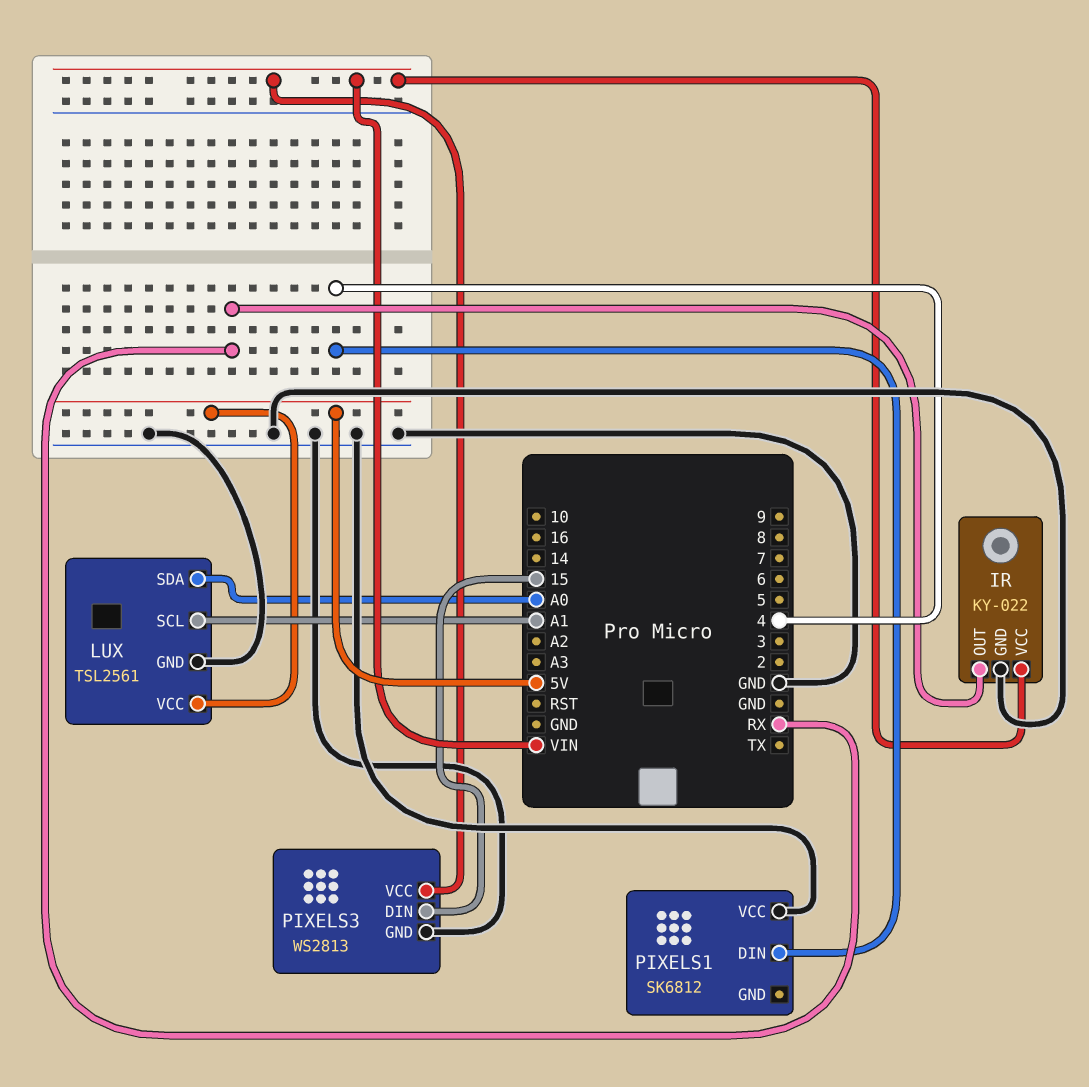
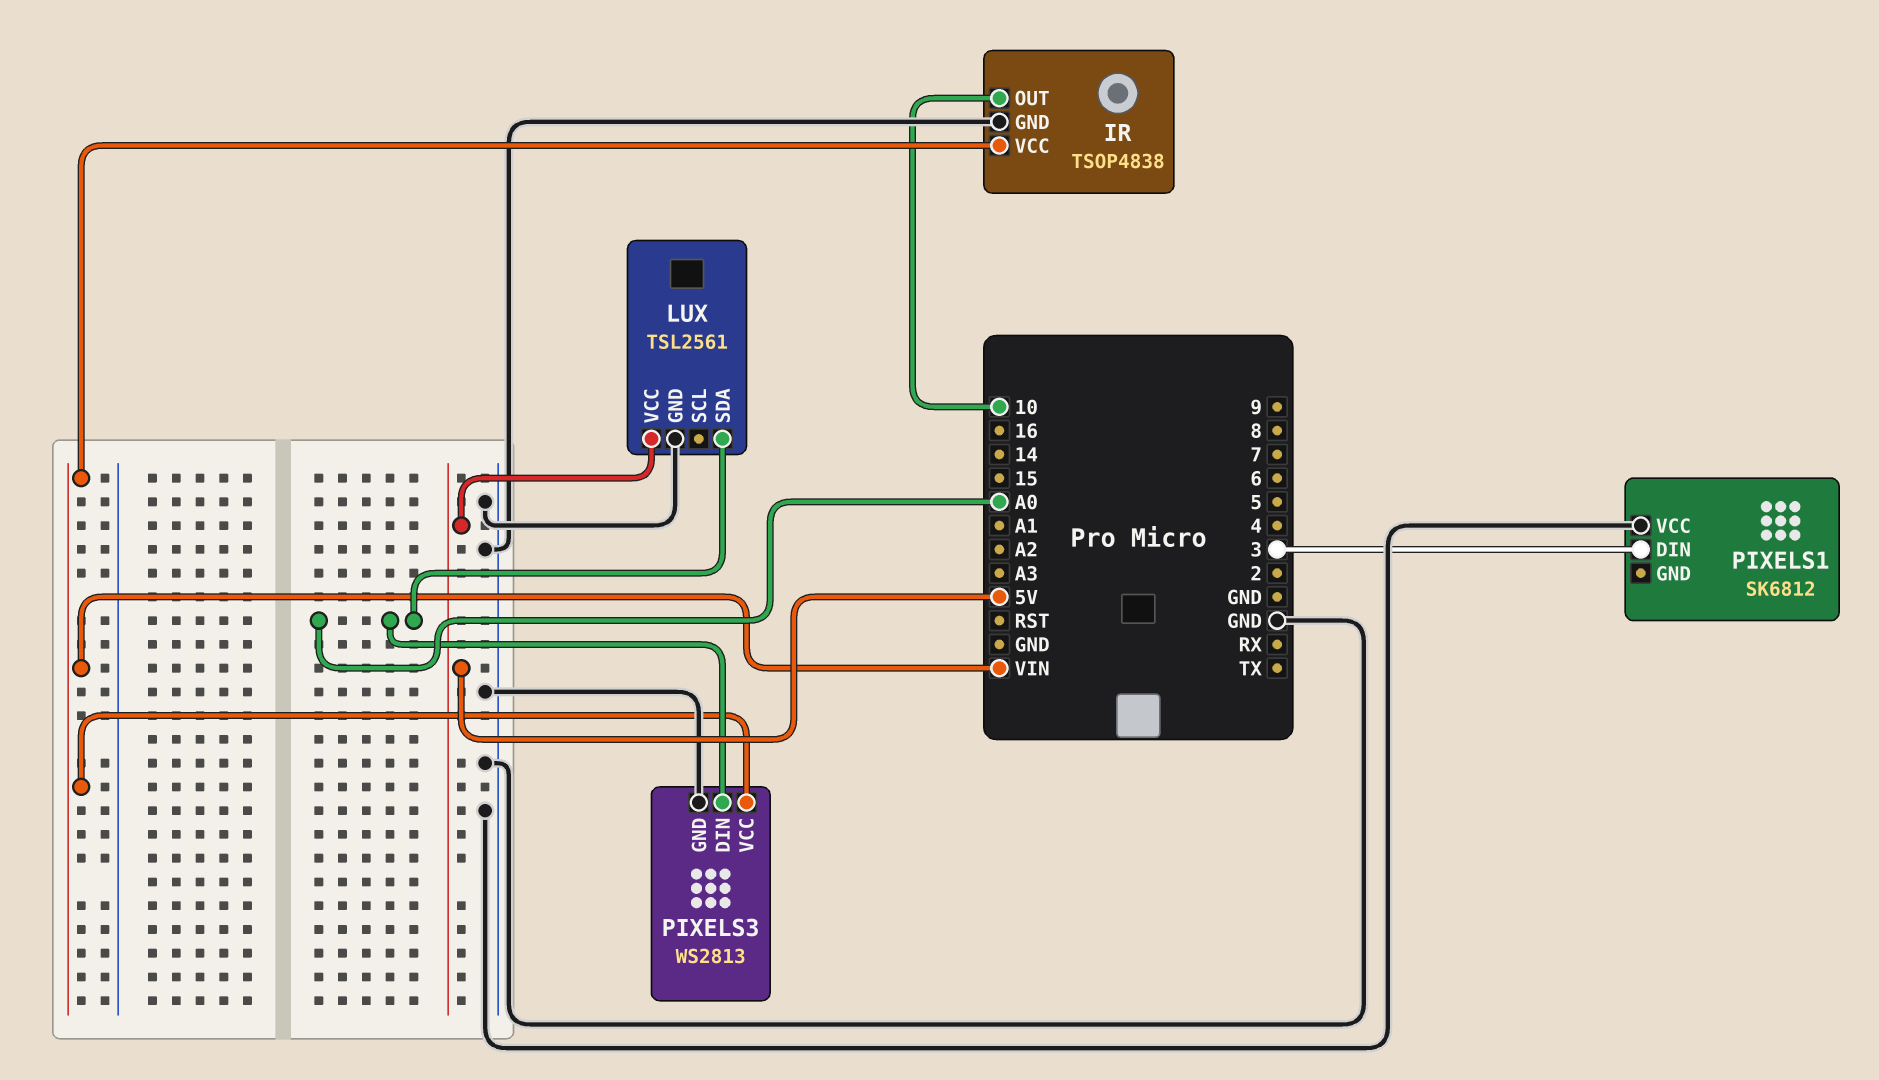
IR: KY-022 -> TSOP4838
IR pin OUT: RX -> 10
LUX pin SCL: A1 -> none
PIXELS1 pin DIN: 4 -> 3
PIXELS3 pin DIN: 15 -> A0

